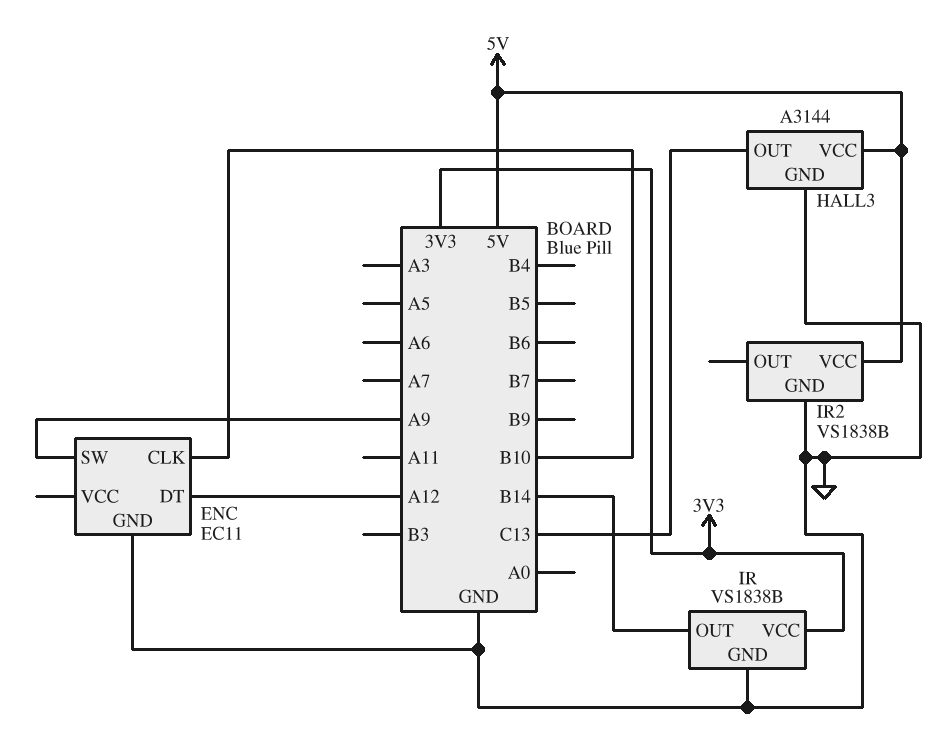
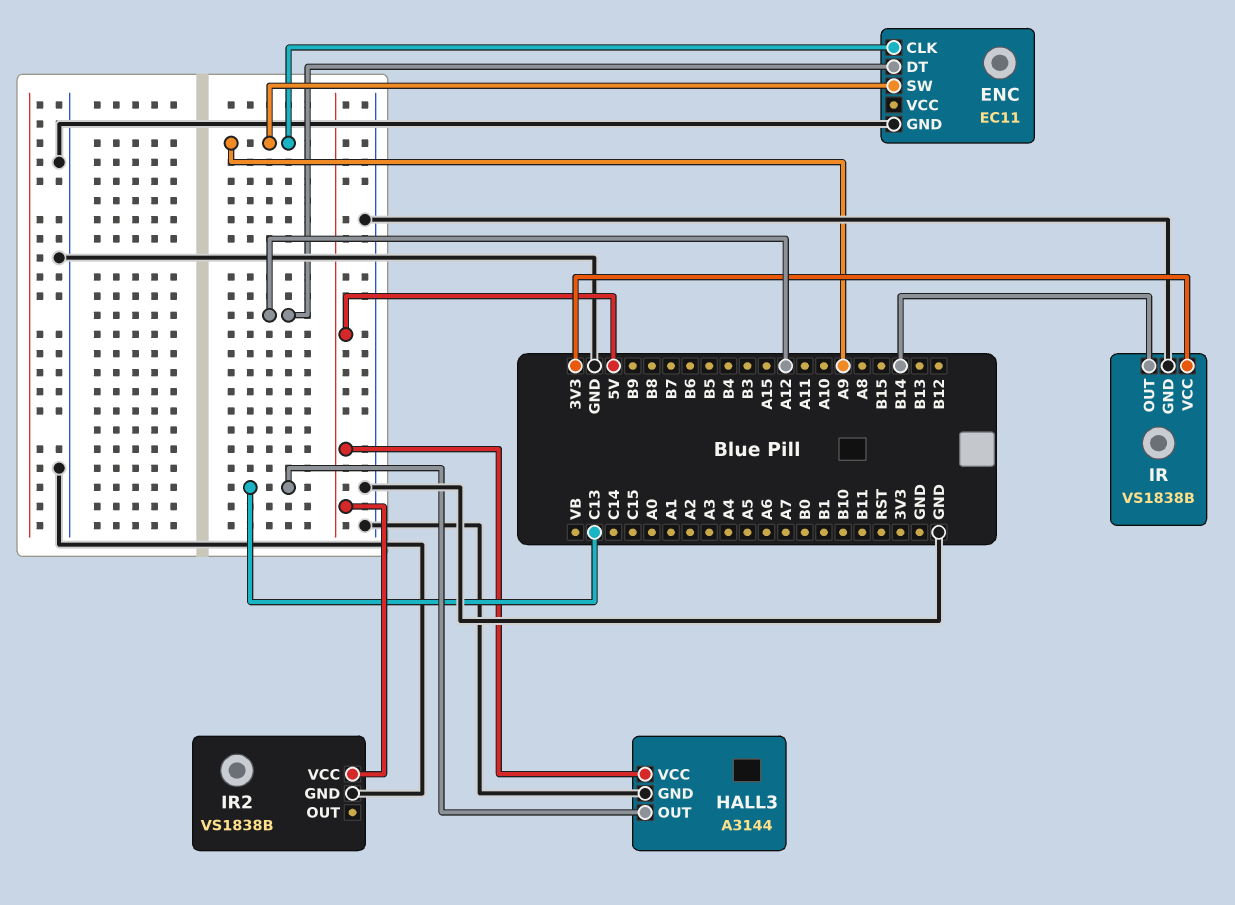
ENC pin CLK: B10 -> A9

